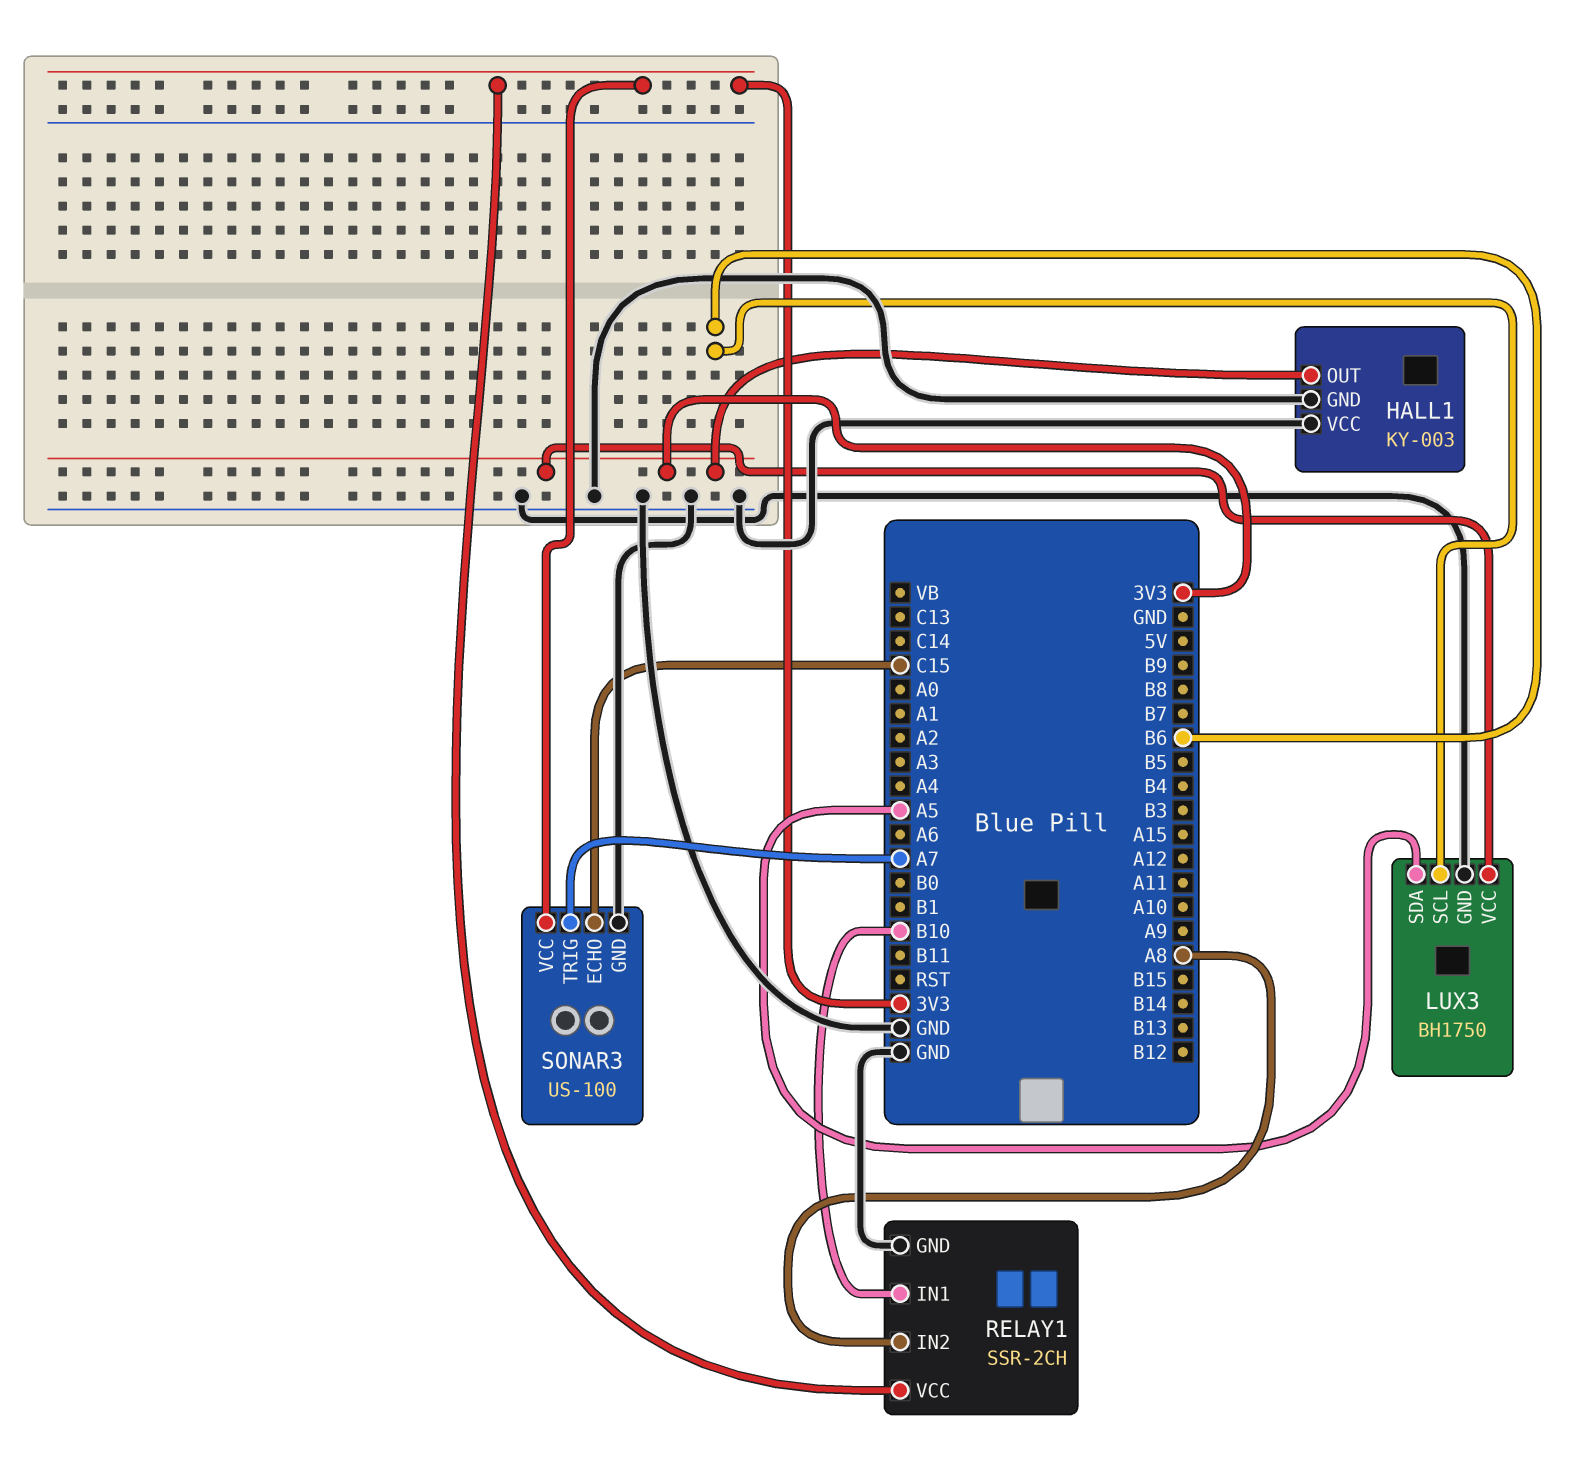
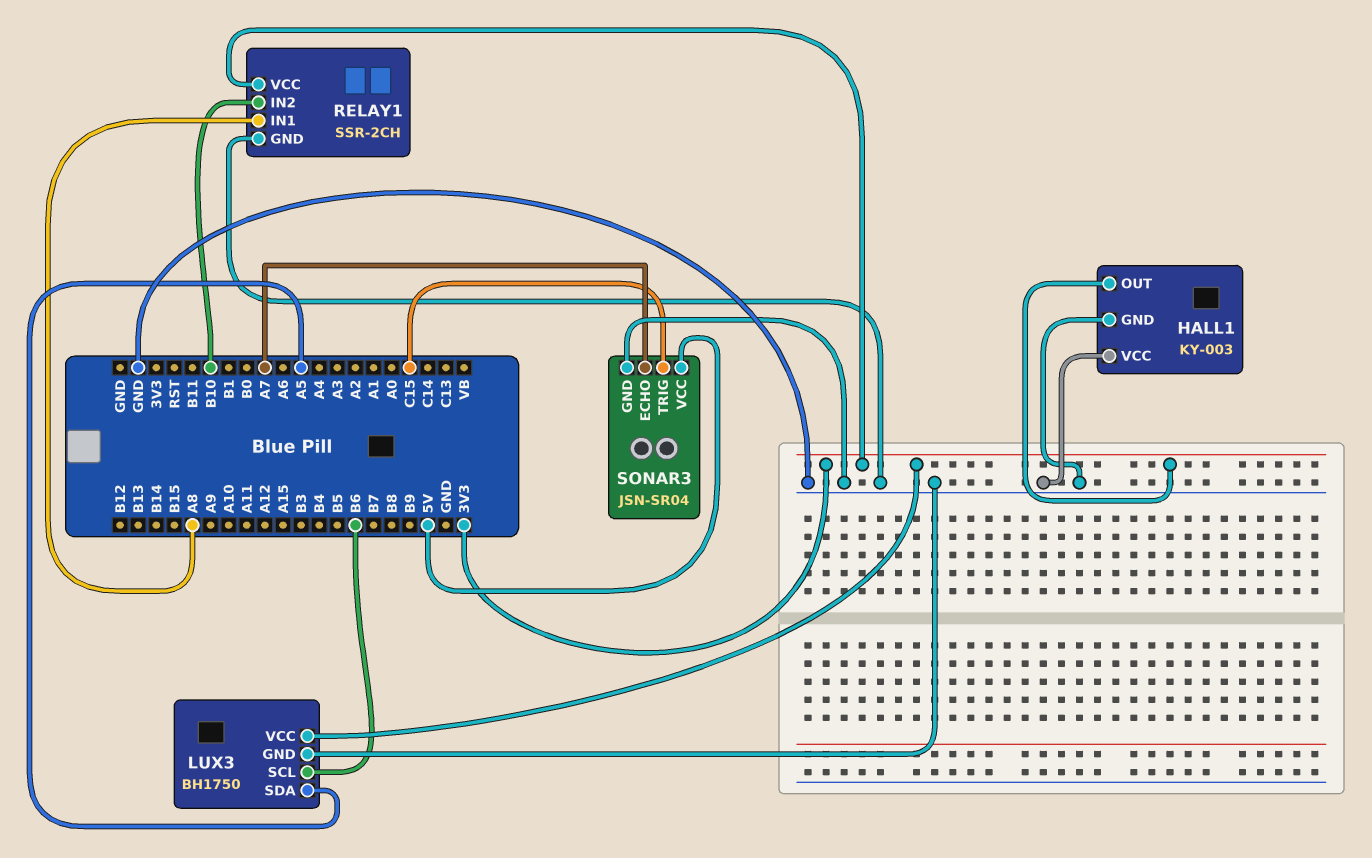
RELAY1 pin IN1: B10 -> A8
RELAY1 pin IN2: A8 -> B10
SONAR3: US-100 -> JSN-SR04
SONAR3 pin ECHO: C15 -> A7
SONAR3 pin TRIG: A7 -> C15
SONAR3 pin VCC: 3V3 -> 5V

